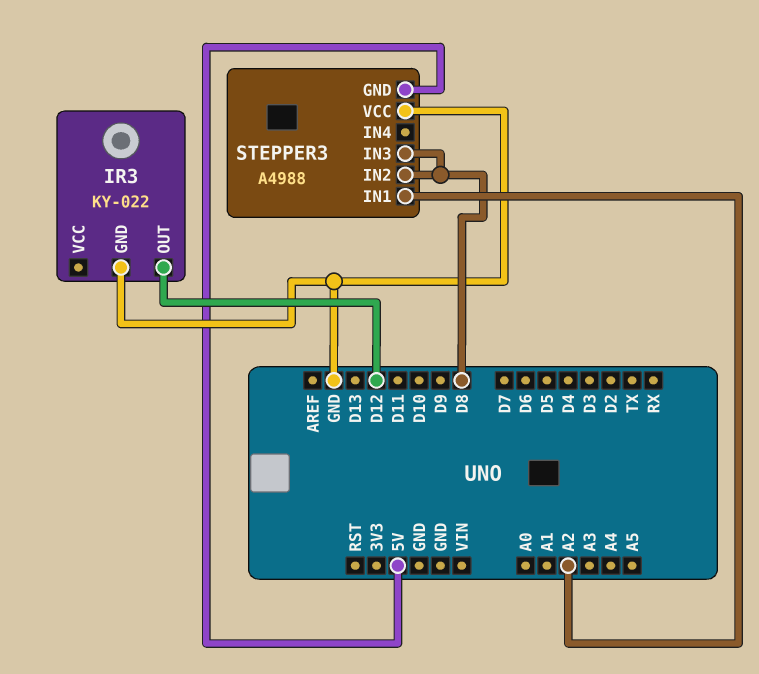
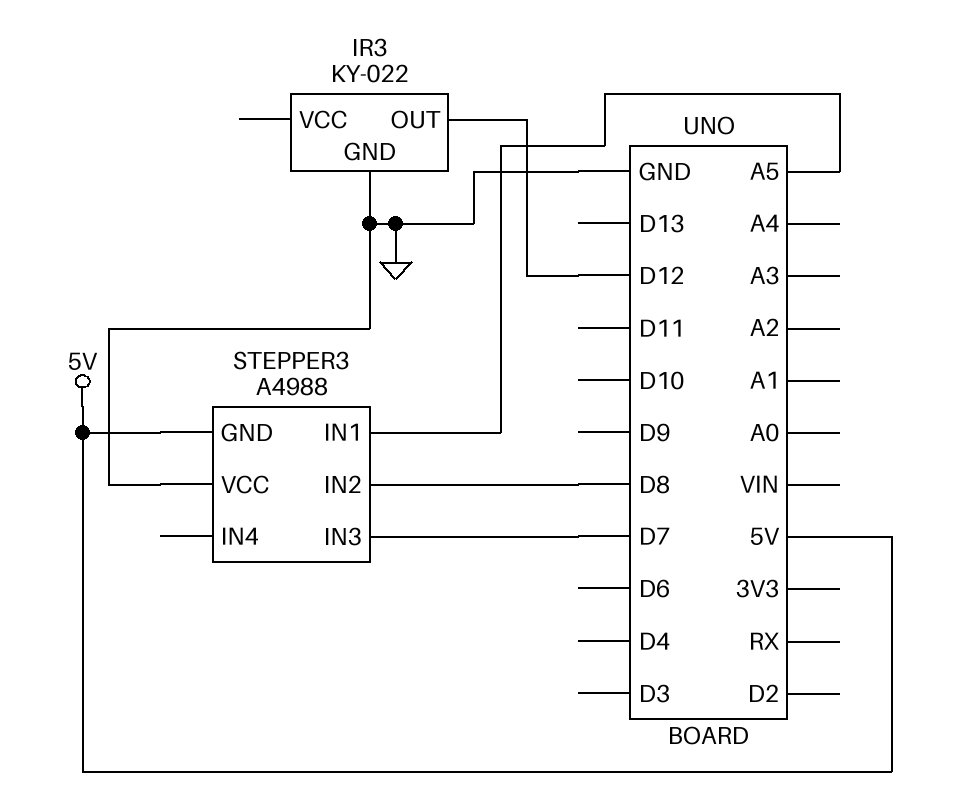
STEPPER3 pin IN1: A2 -> A5
STEPPER3 pin IN3: D8 -> D7

